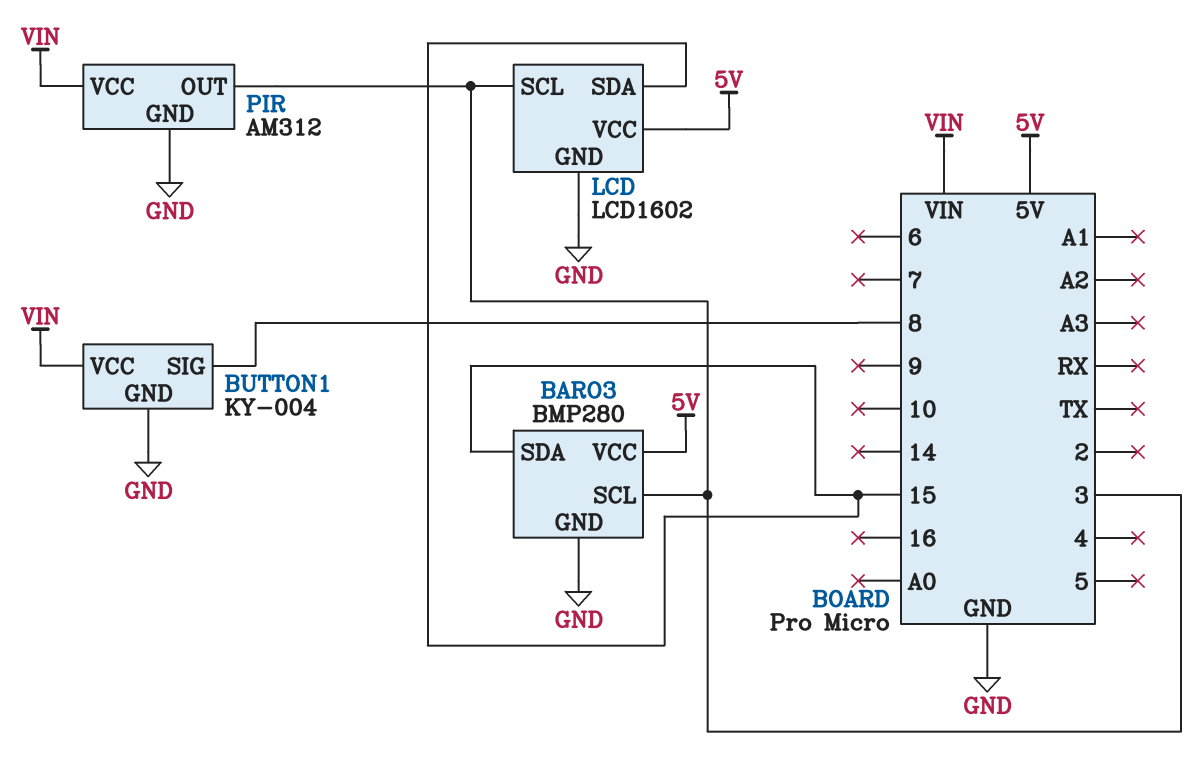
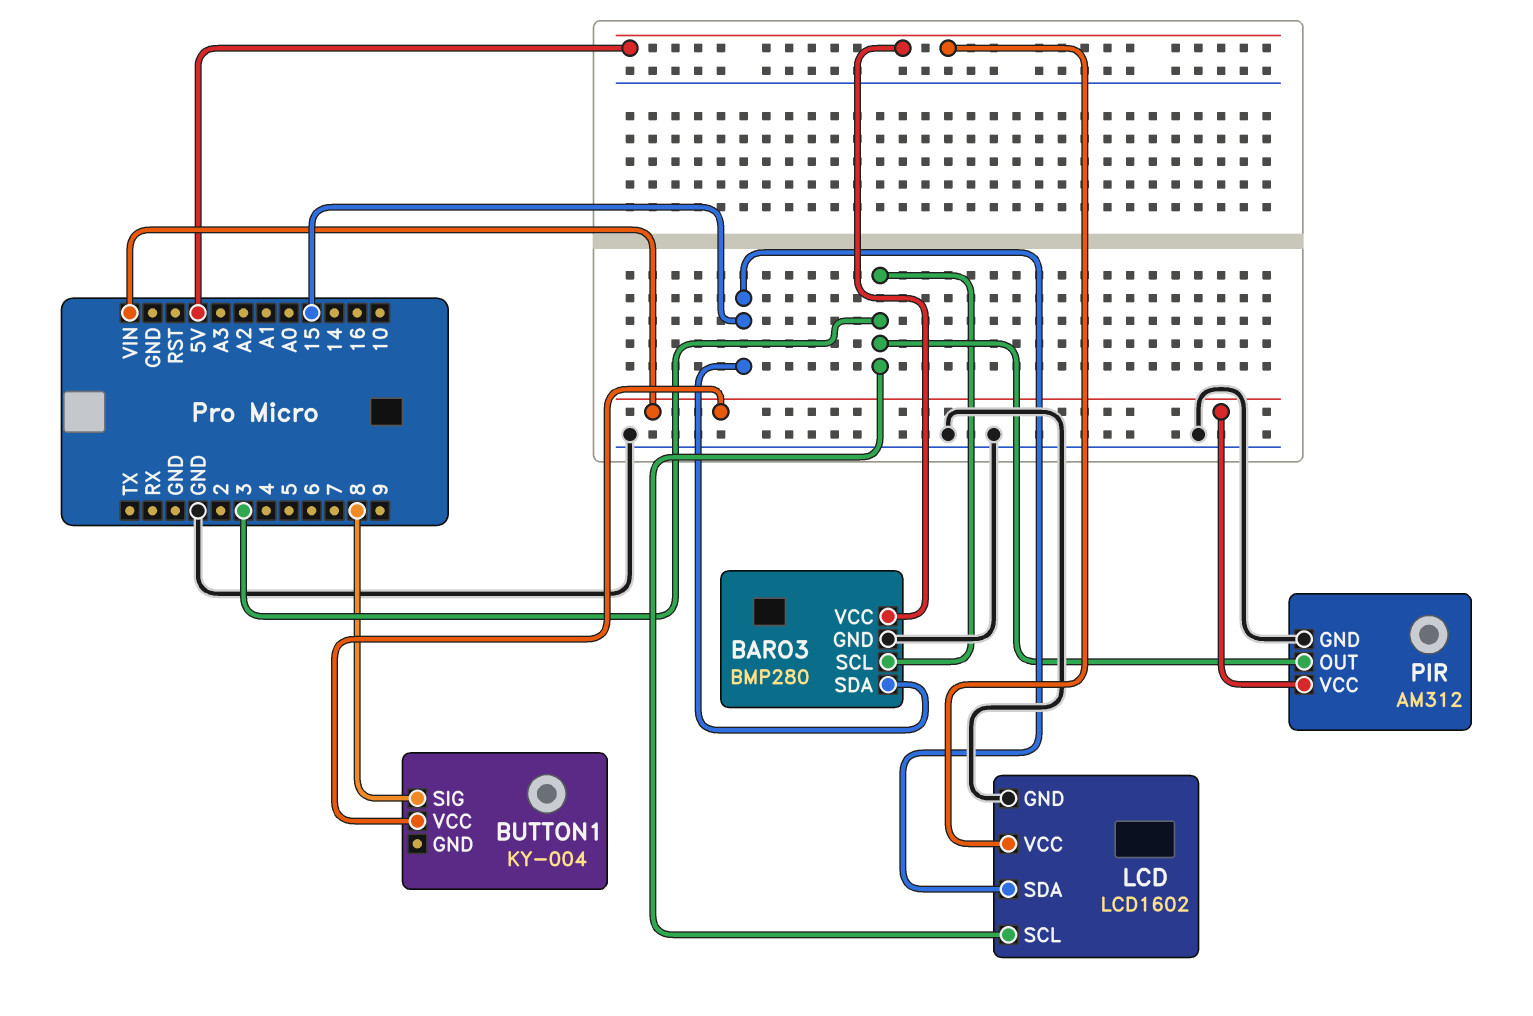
BUTTON1 pin GND: GND -> none

